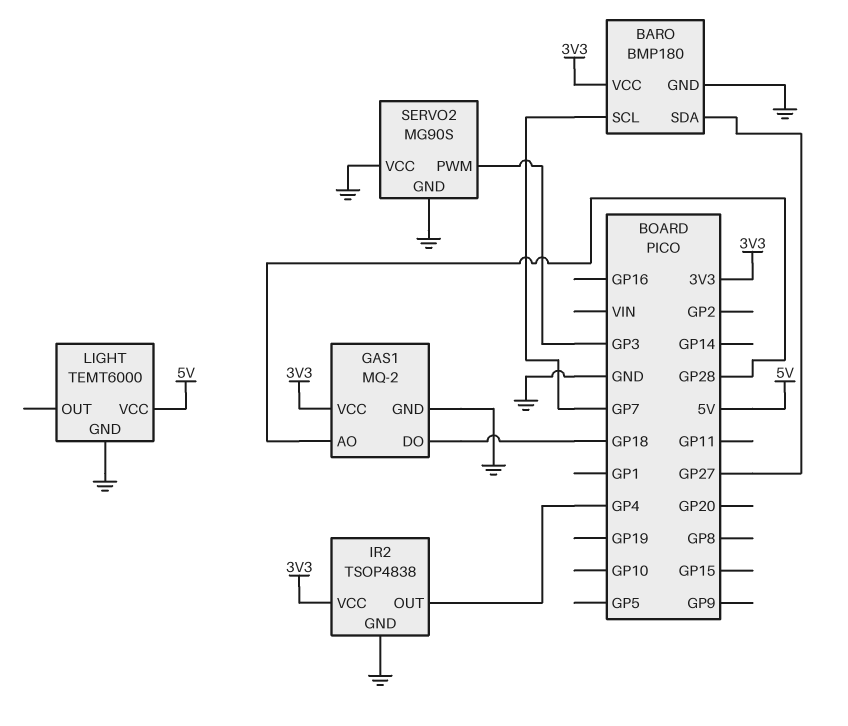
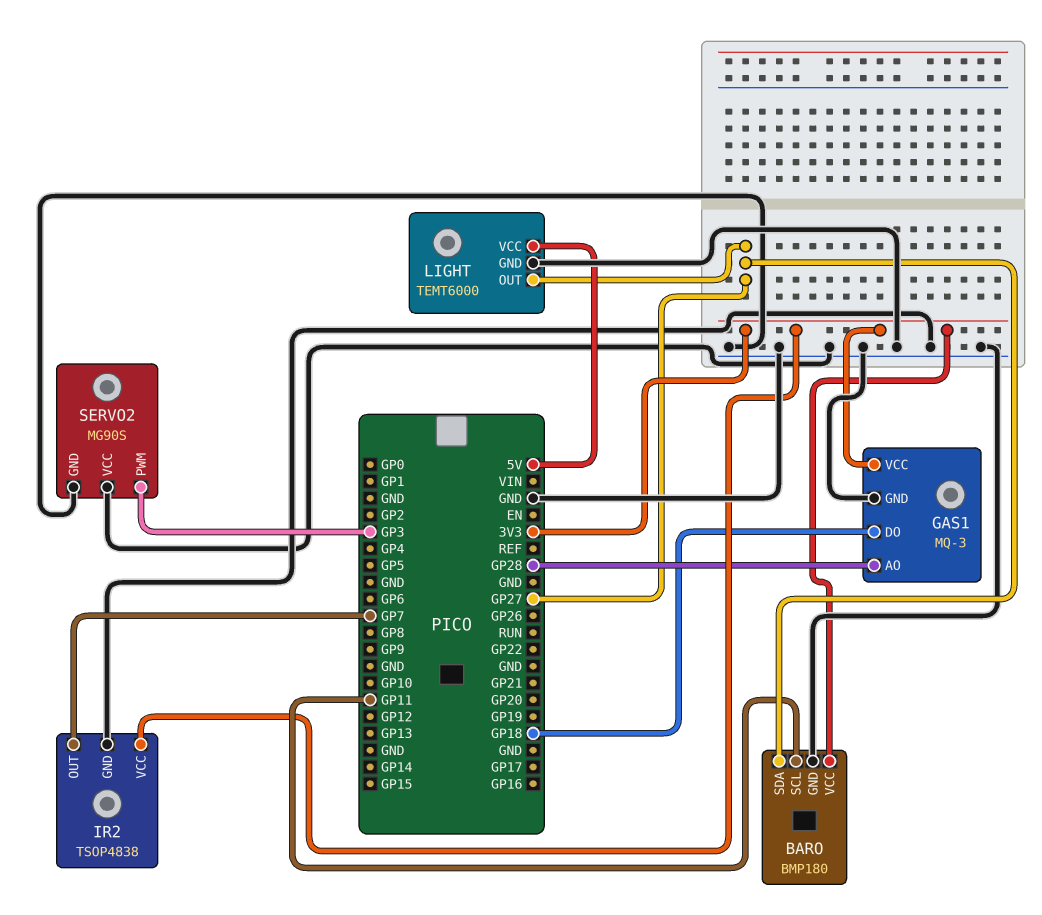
BARO pin SCL: GP7 -> GP11
GAS1: MQ-2 -> MQ-3
IR2 pin OUT: GP4 -> GP7
LIGHT pin OUT: none -> GP27

